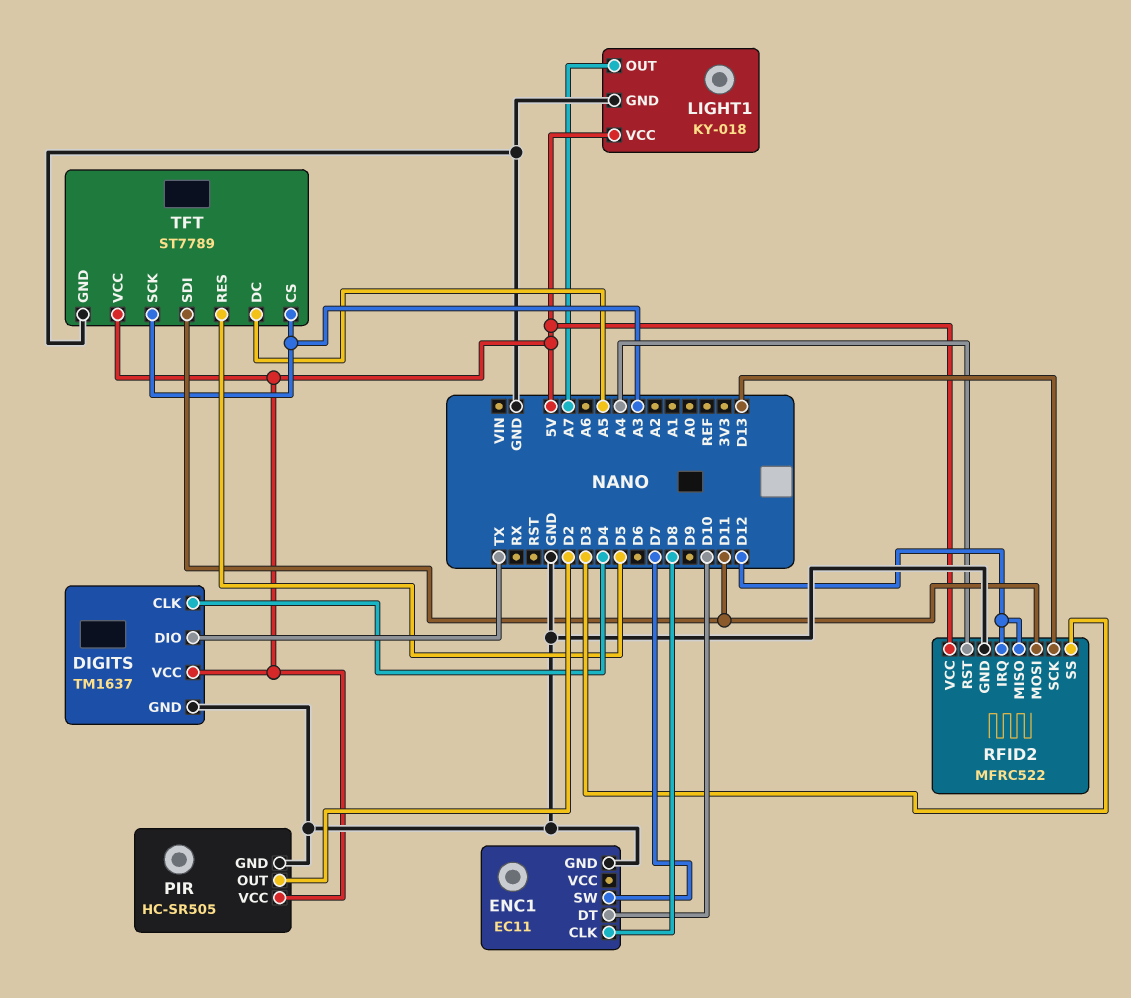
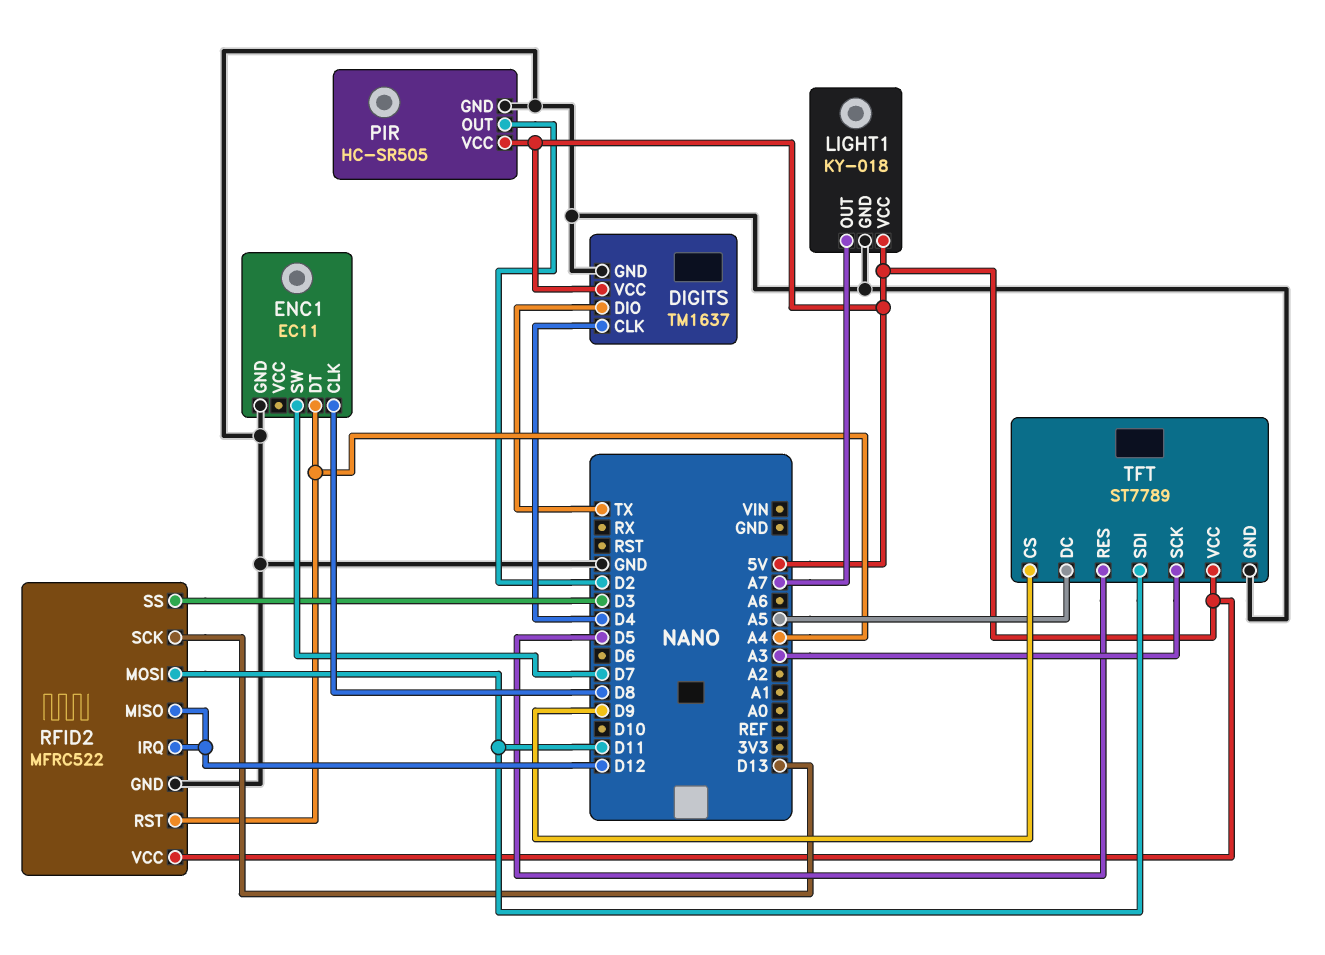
ENC1 pin DT: D10 -> A4
TFT pin CS: A3 -> D9

